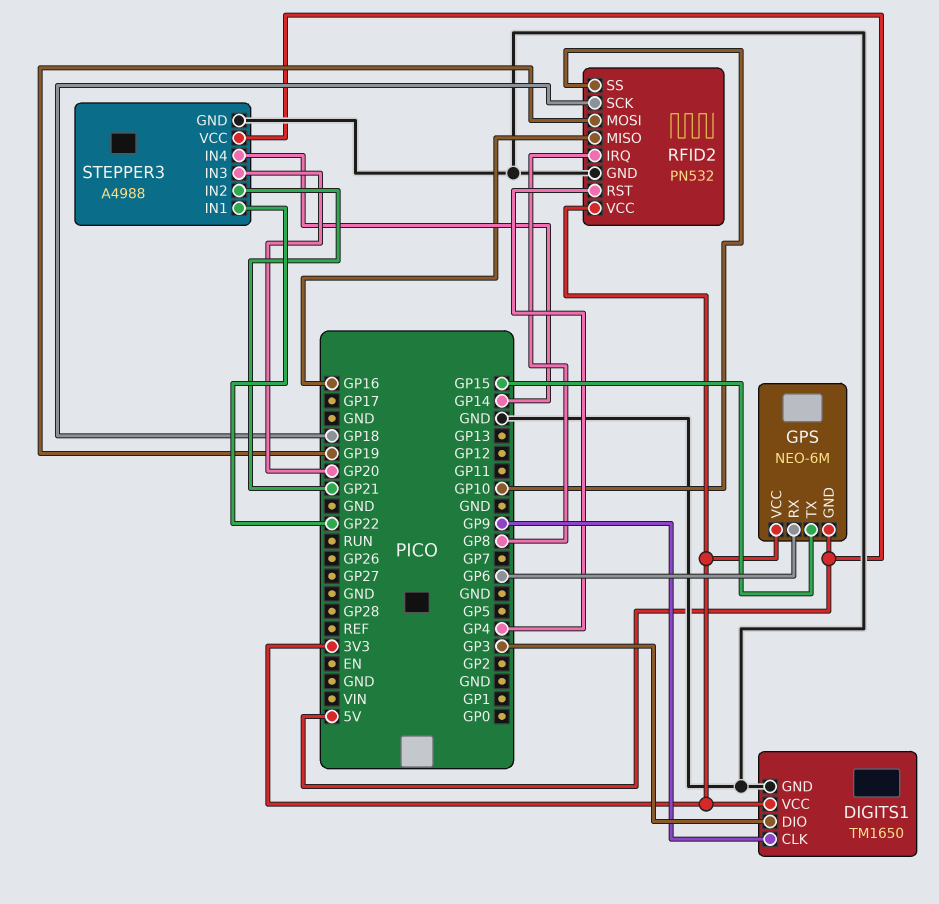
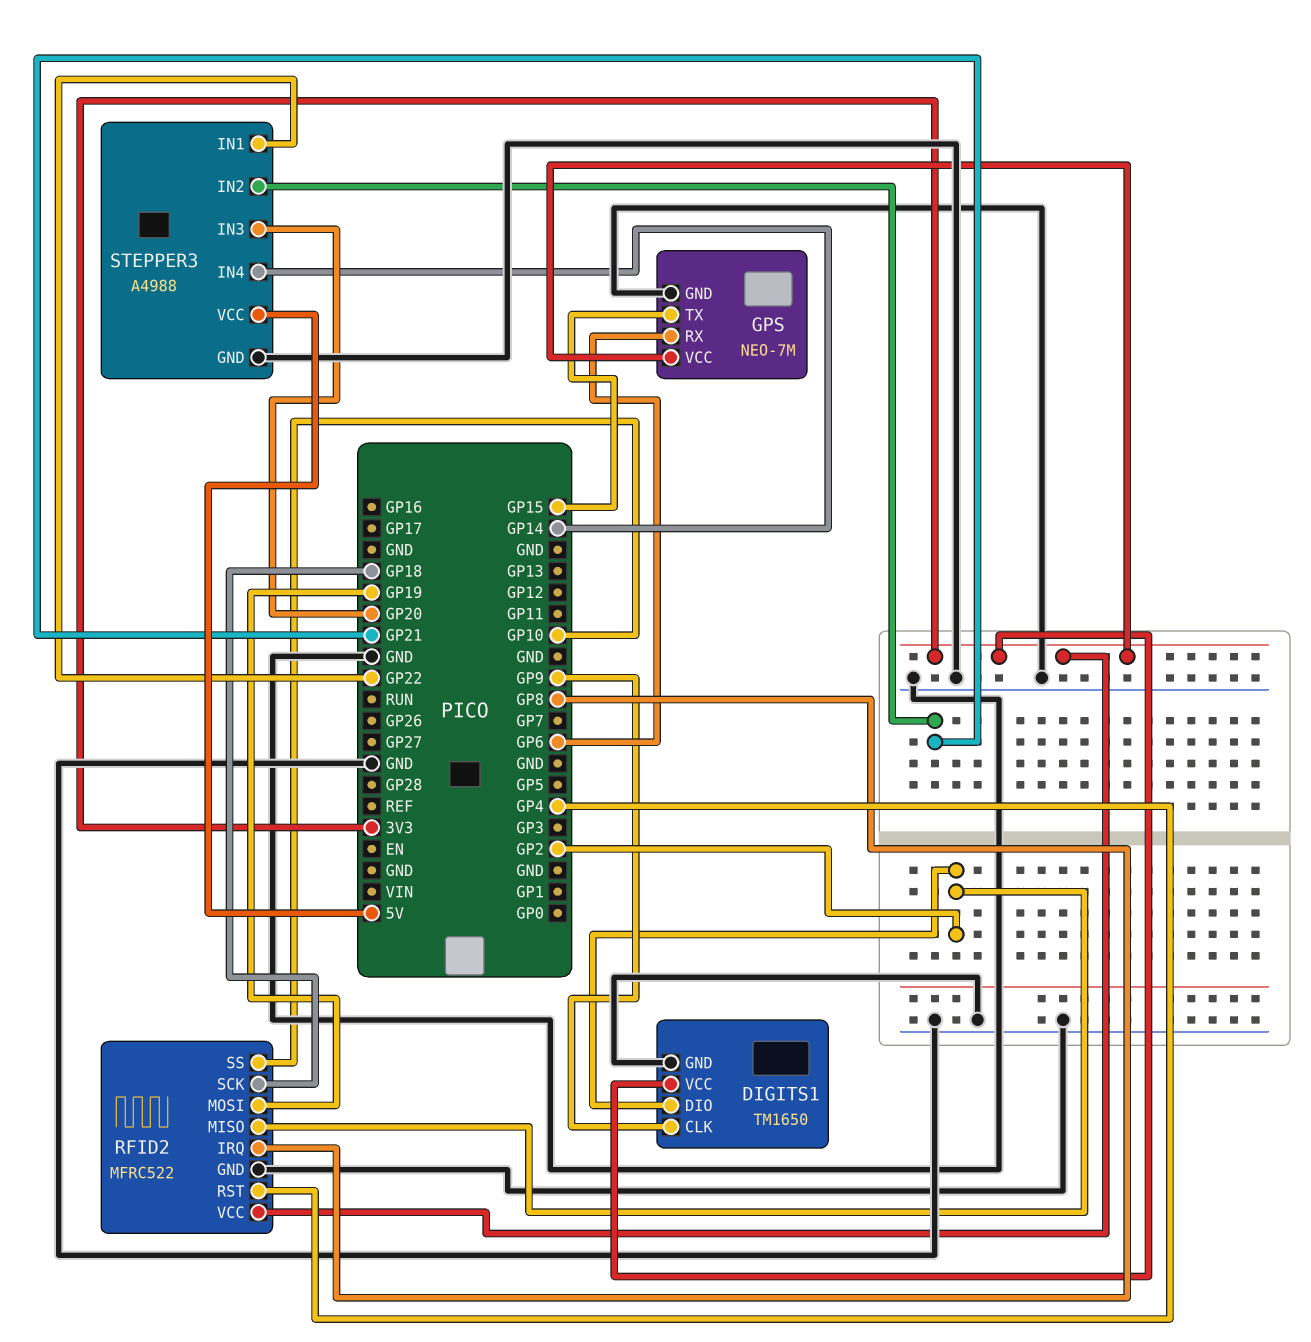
DIGITS1 pin DIO: GP3 -> GP2
GPS: NEO-6M -> NEO-7M
GPS pin GND: 5V -> GND
RFID2: PN532 -> MFRC522
RFID2 pin MISO: GP16 -> GP2

